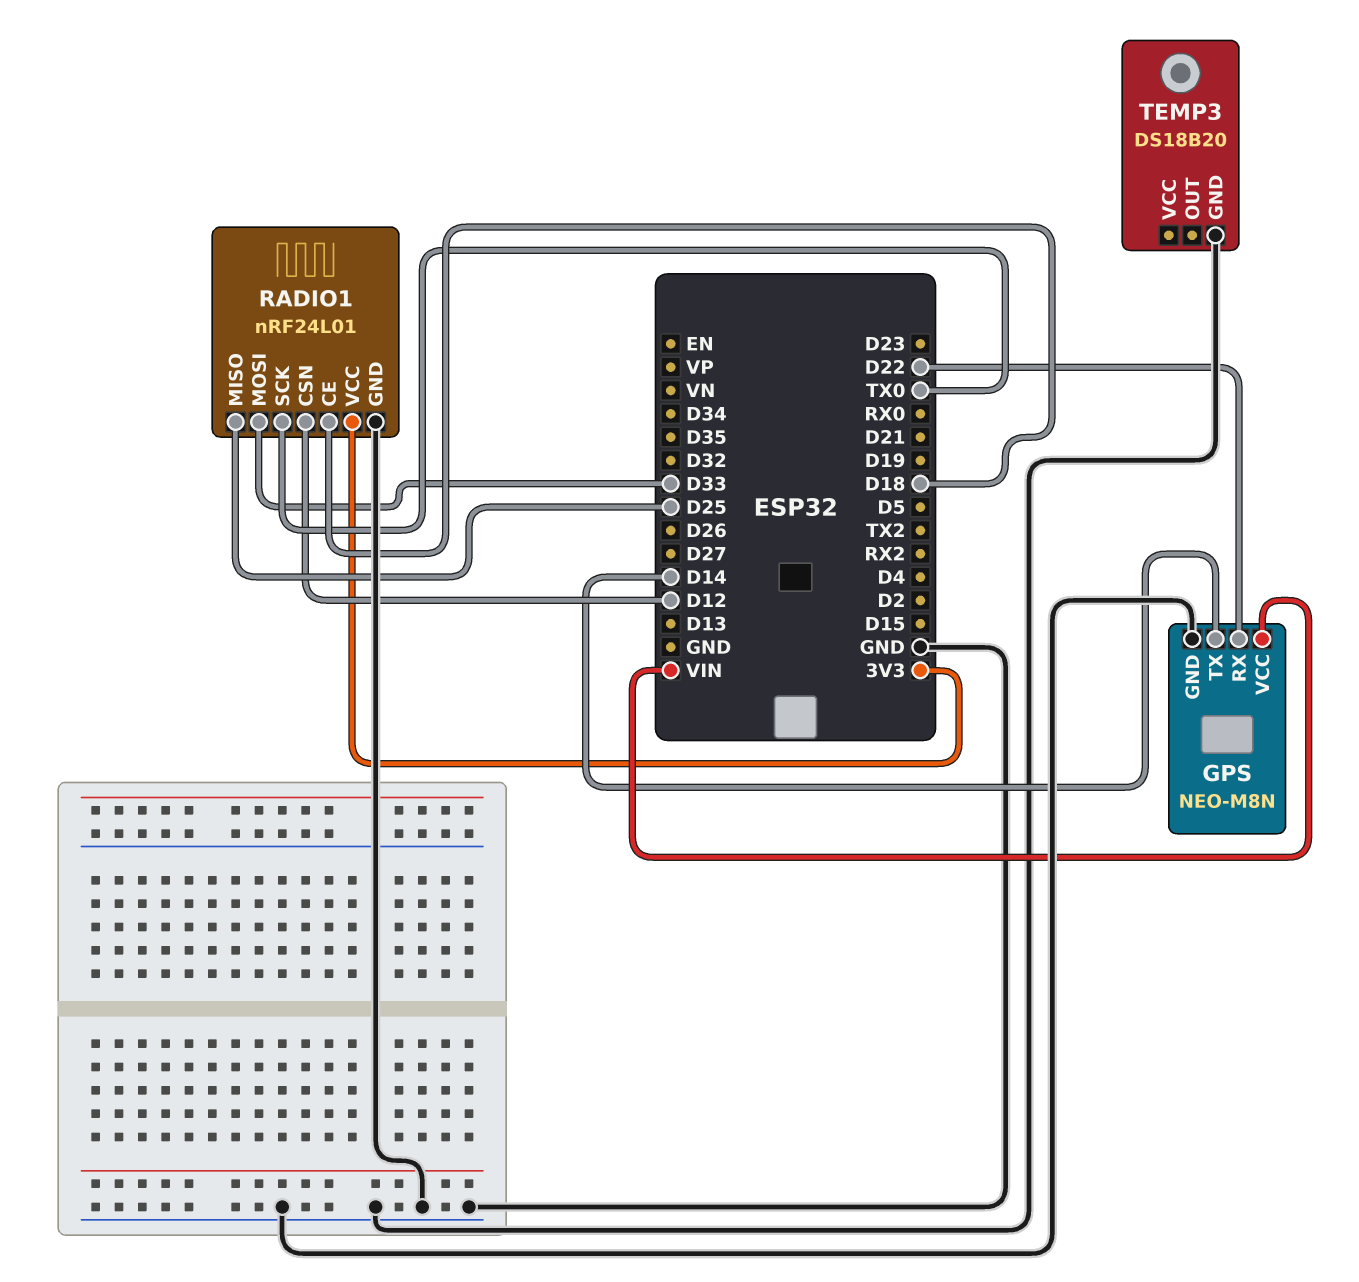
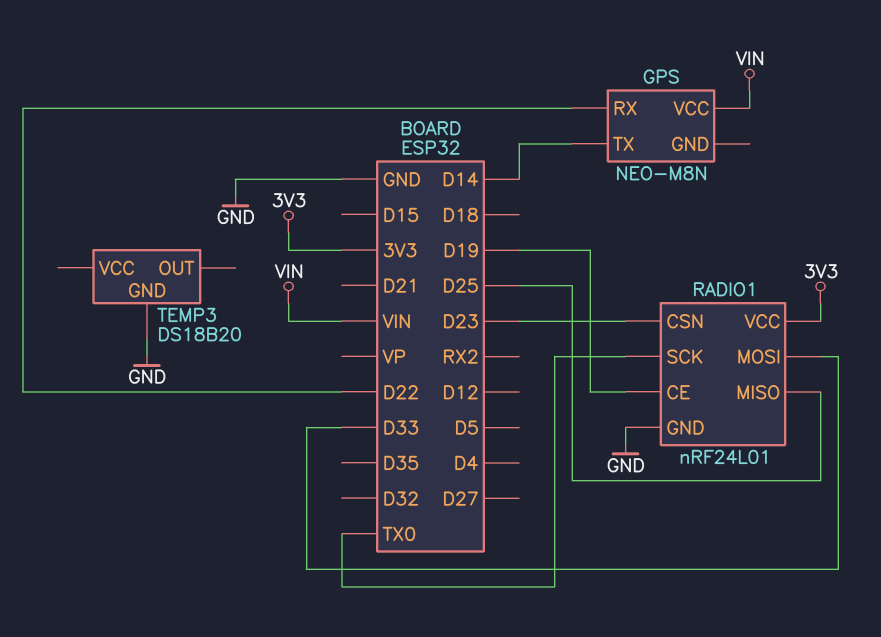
GPS pin GND: GND -> none
RADIO1 pin CE: D18 -> D19
RADIO1 pin CSN: D12 -> D23

